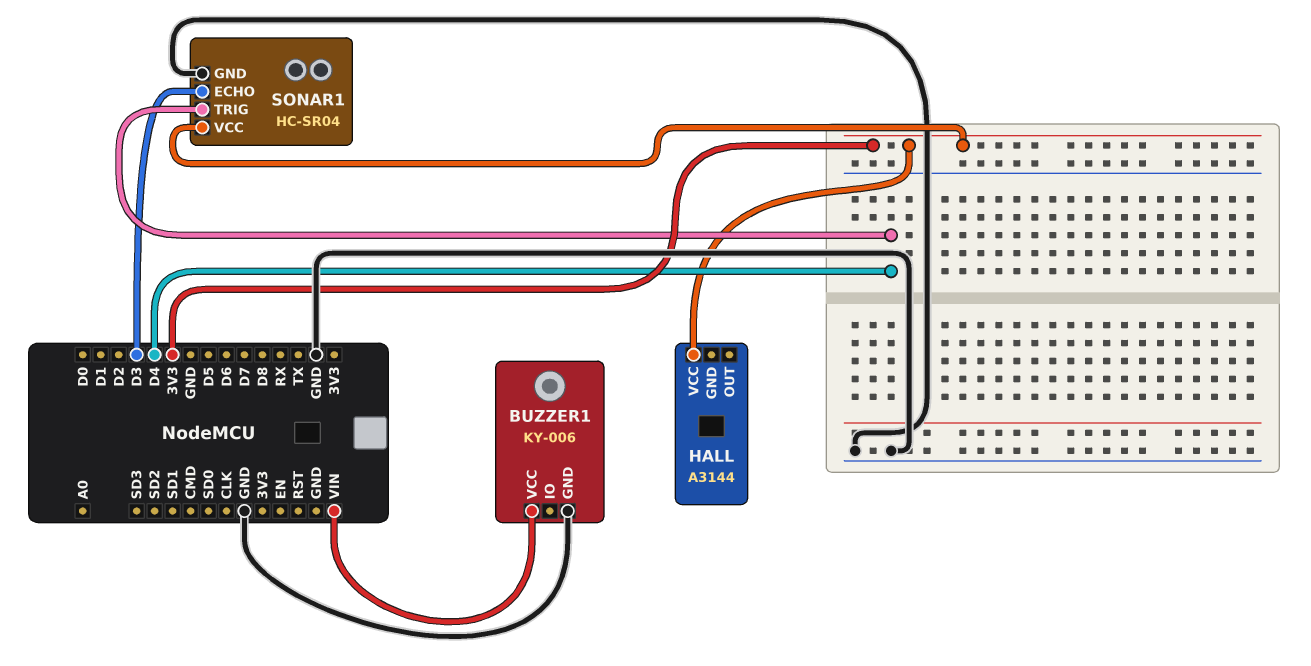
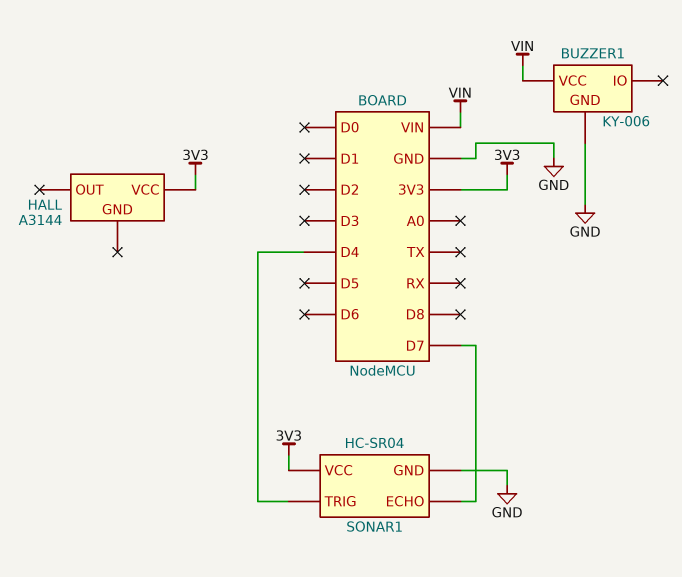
SONAR1 pin ECHO: D3 -> D7

